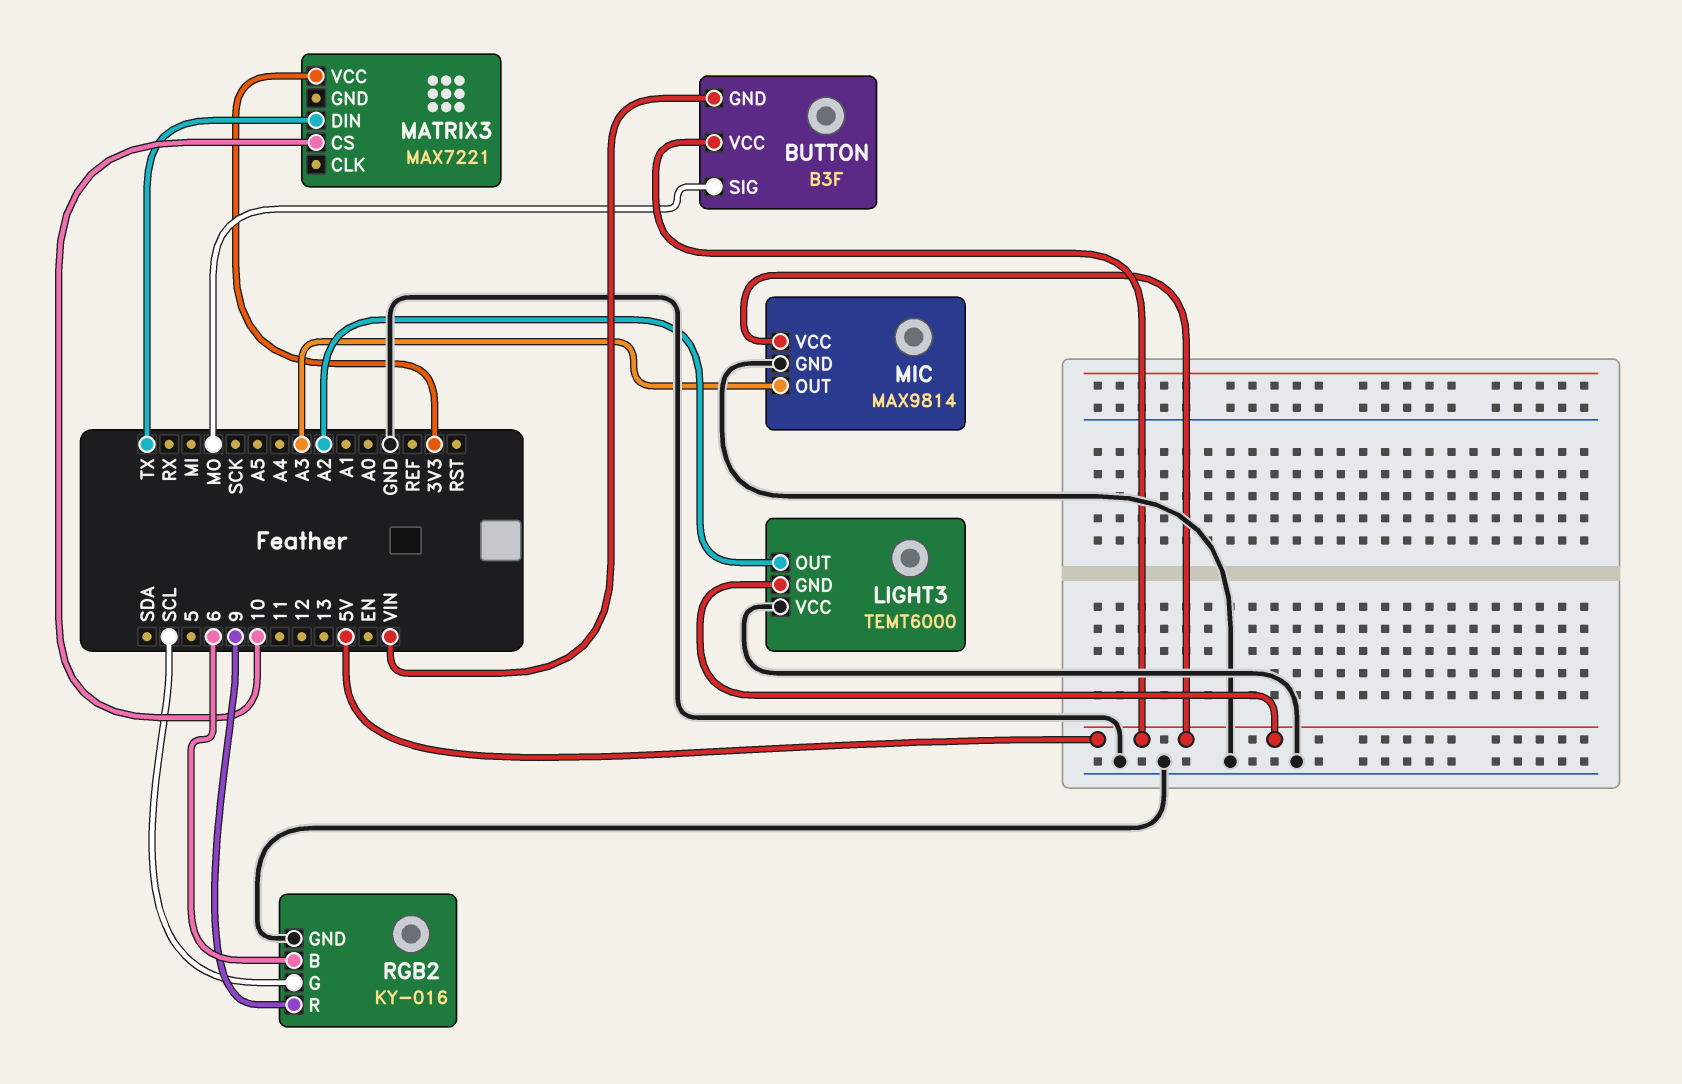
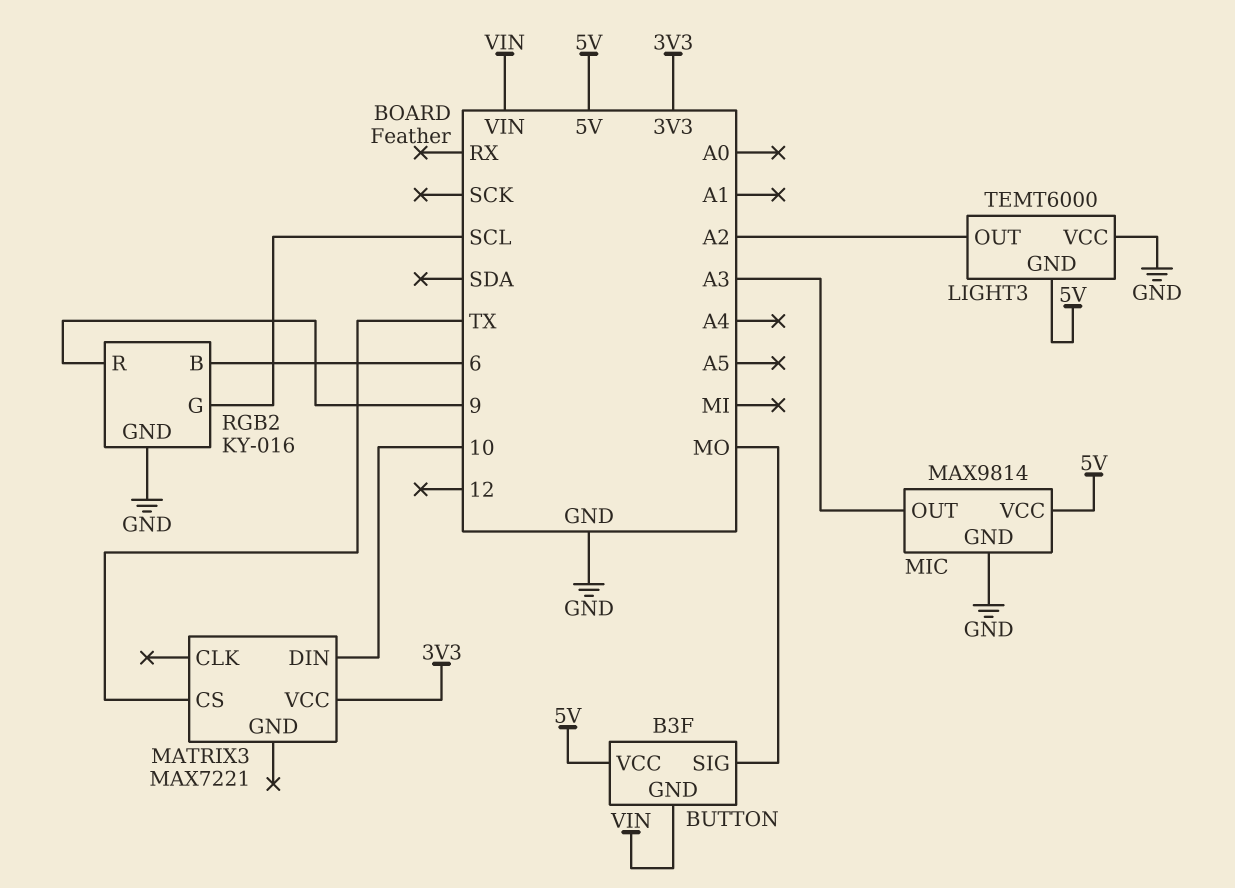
MATRIX3 pin CS: 10 -> TX
MATRIX3 pin DIN: TX -> 10

